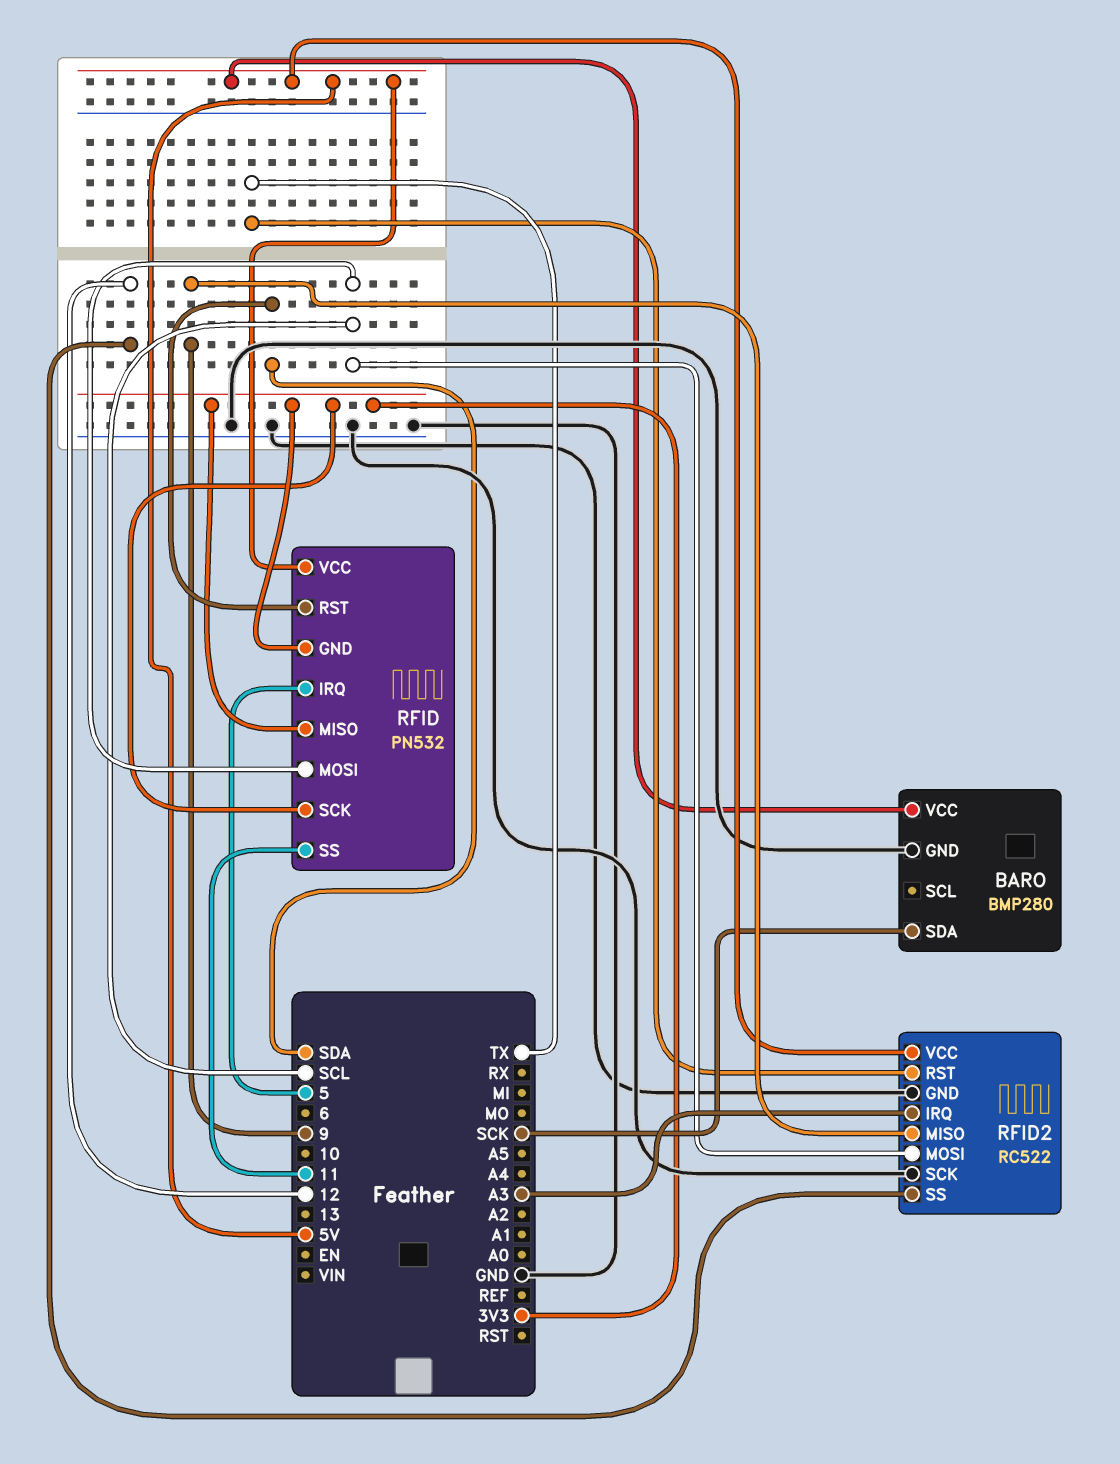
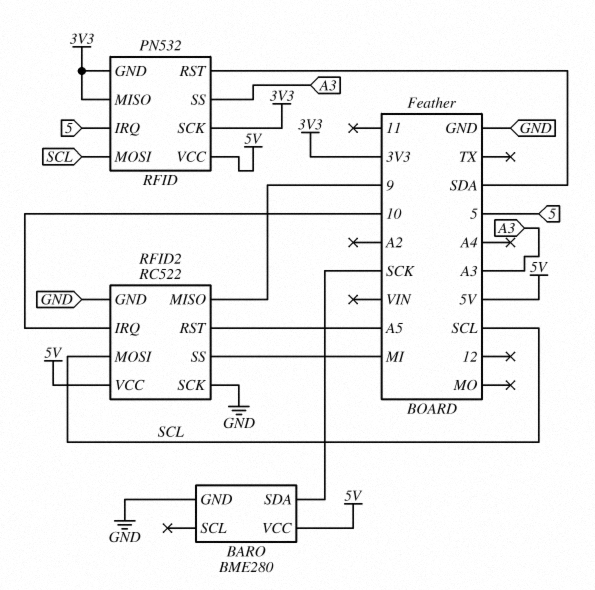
BARO: BMP280 -> BME280
RFID pin SS: 11 -> A3
RFID2 pin IRQ: A3 -> 10
RFID2 pin RST: TX -> A5
RFID2 pin SS: 12 -> MI

